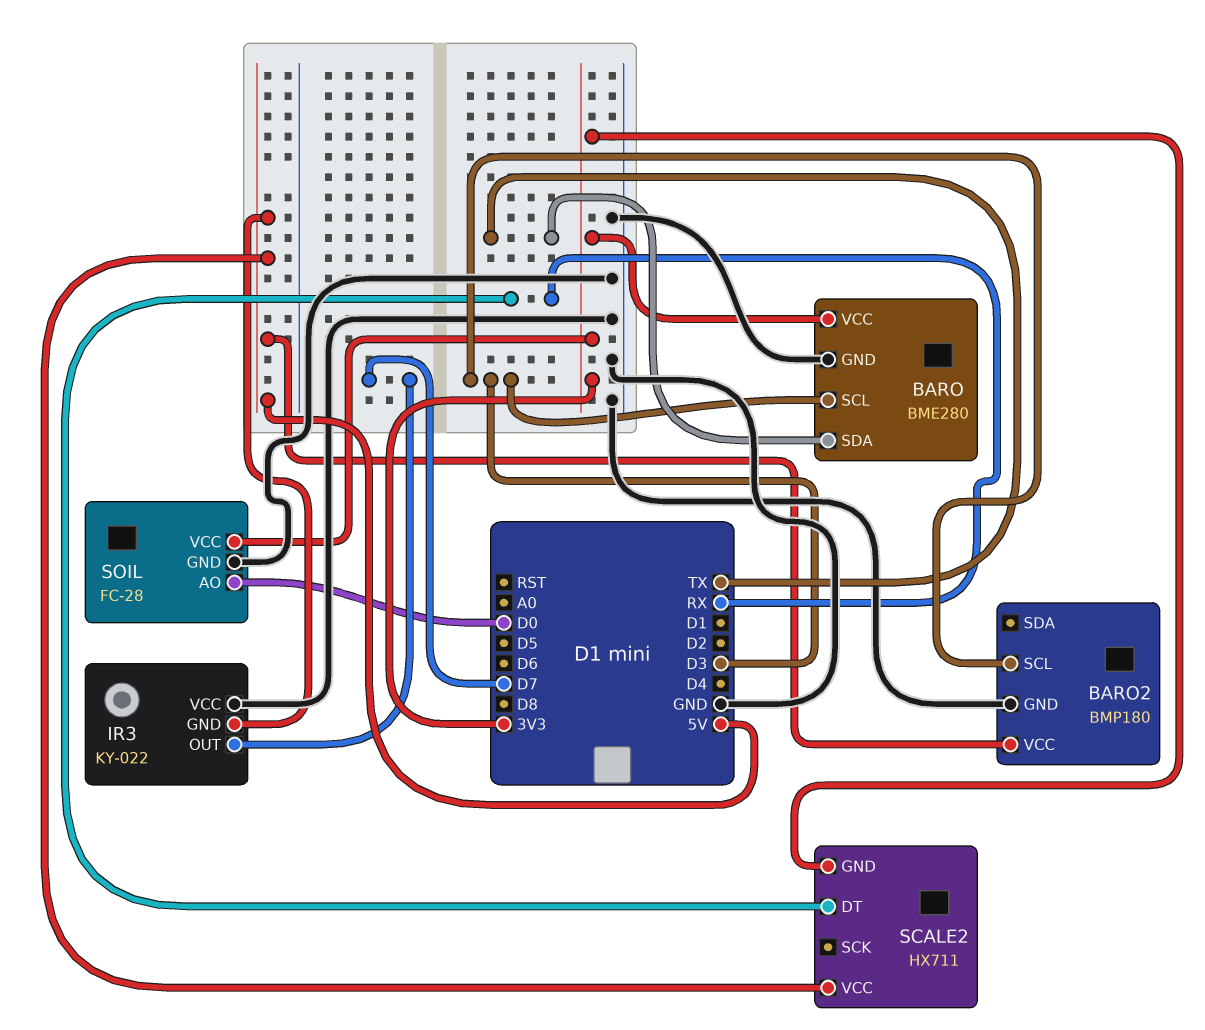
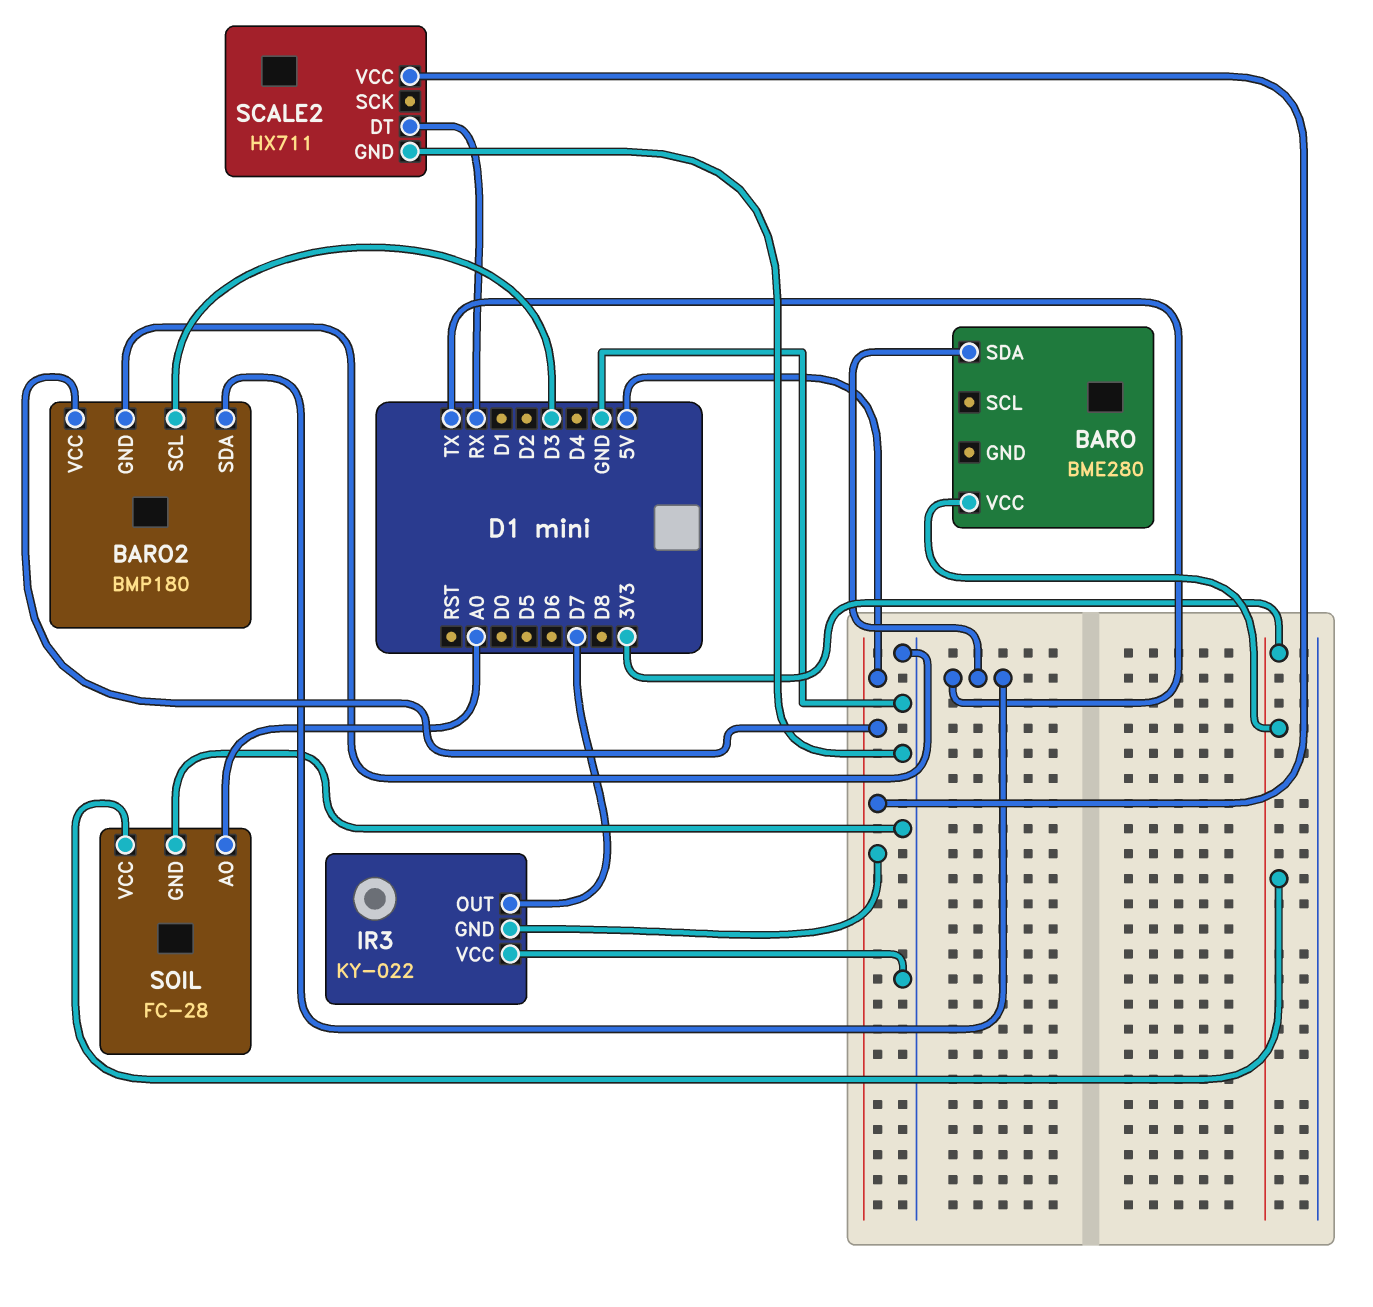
BARO pin GND: GND -> none
BARO pin SCL: D3 -> none
BARO2 pin SDA: none -> TX
SCALE2 pin GND: 3V3 -> GND
SOIL pin AO: D0 -> A0

